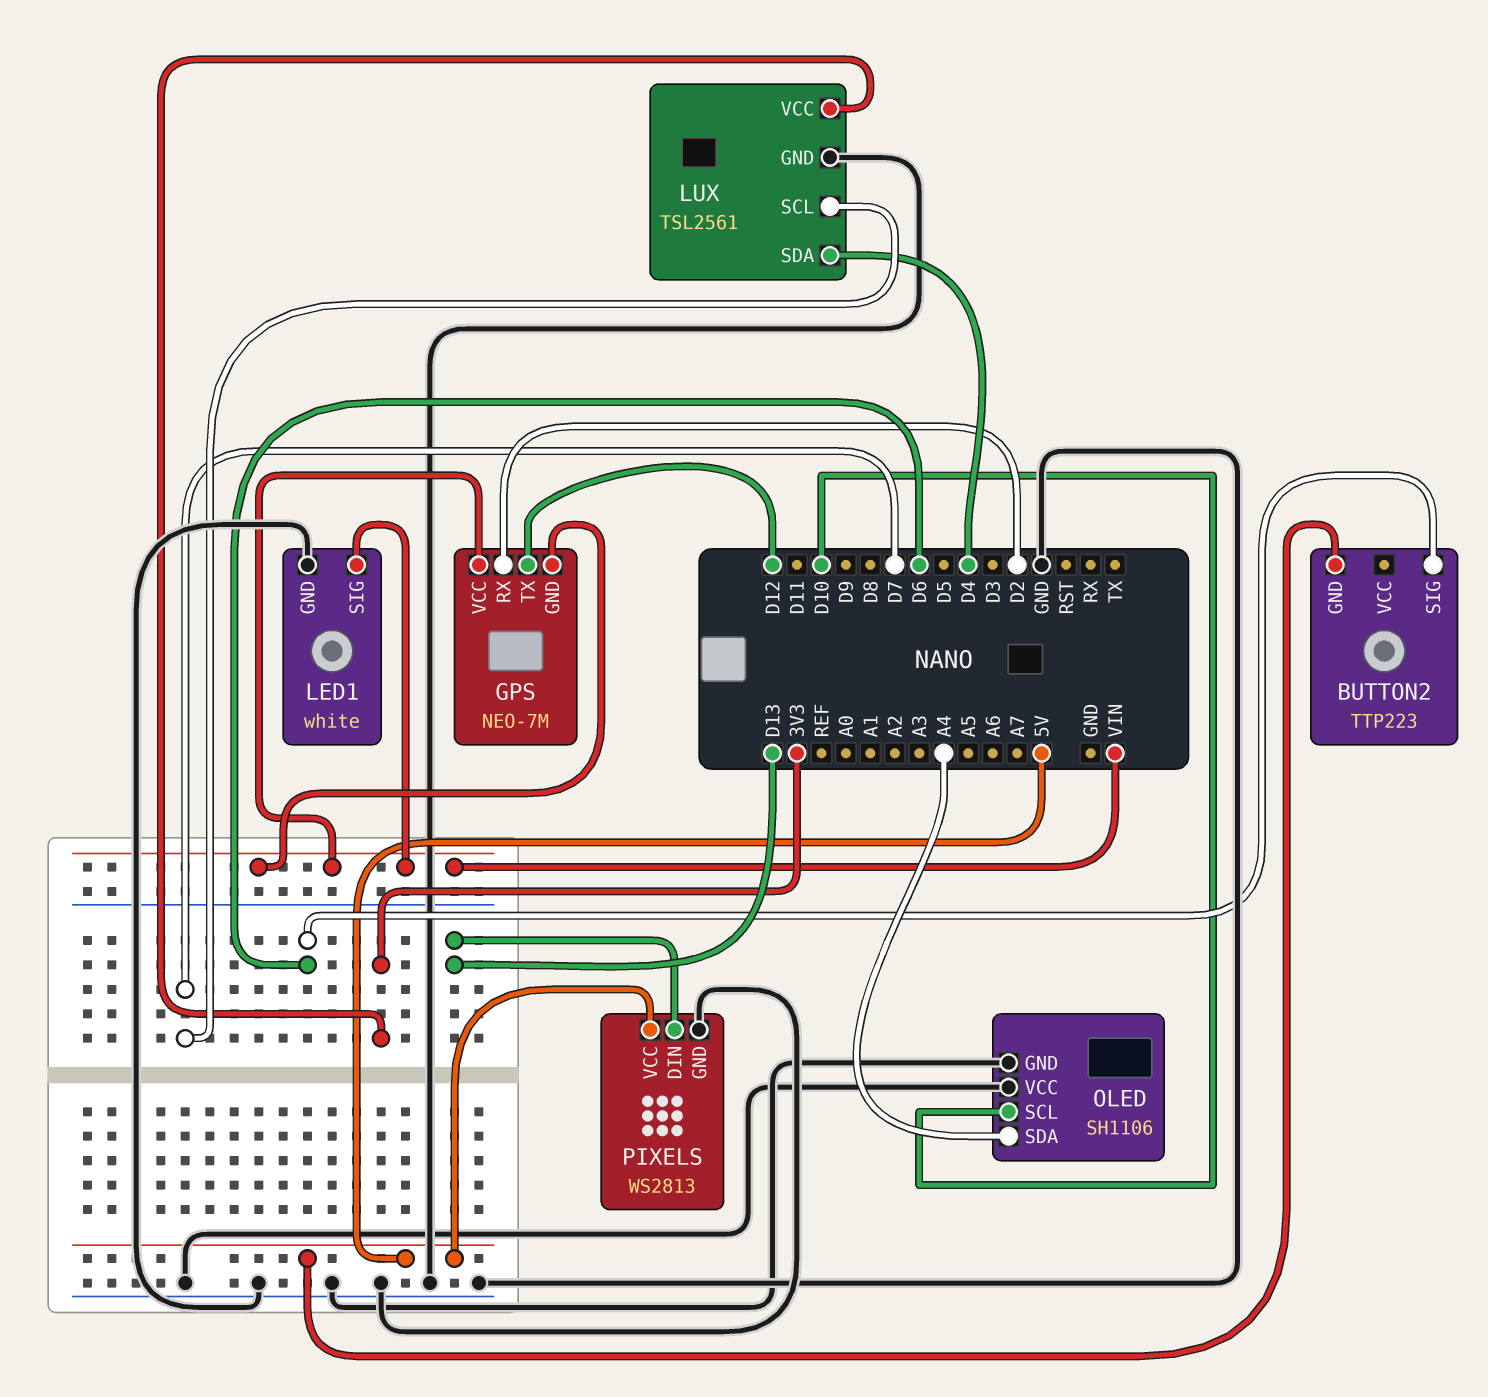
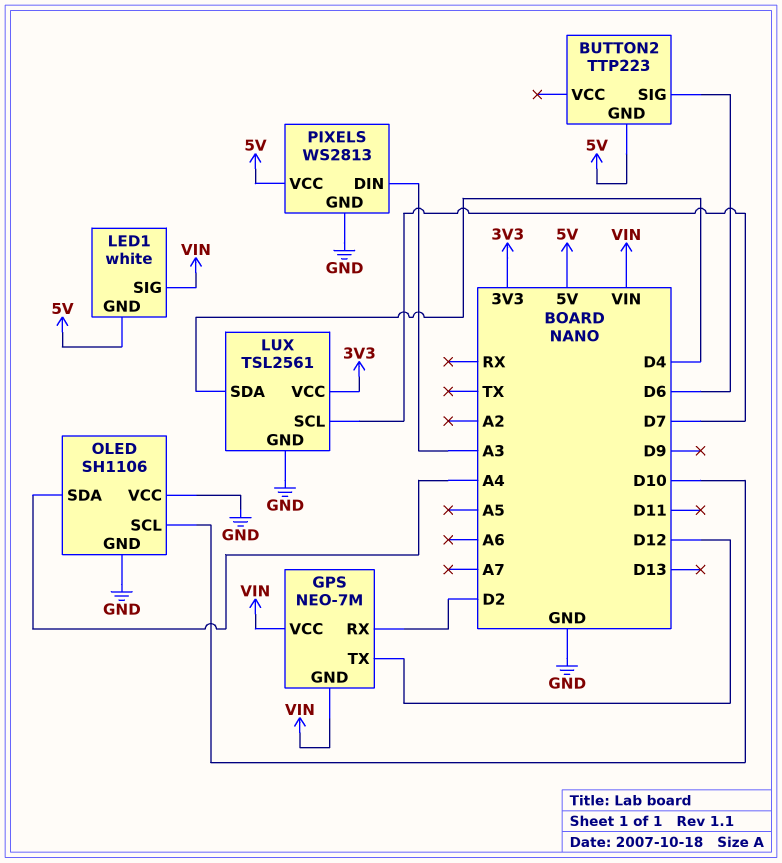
LED1 pin GND: GND -> 5V
PIXELS pin DIN: D13 -> A3

